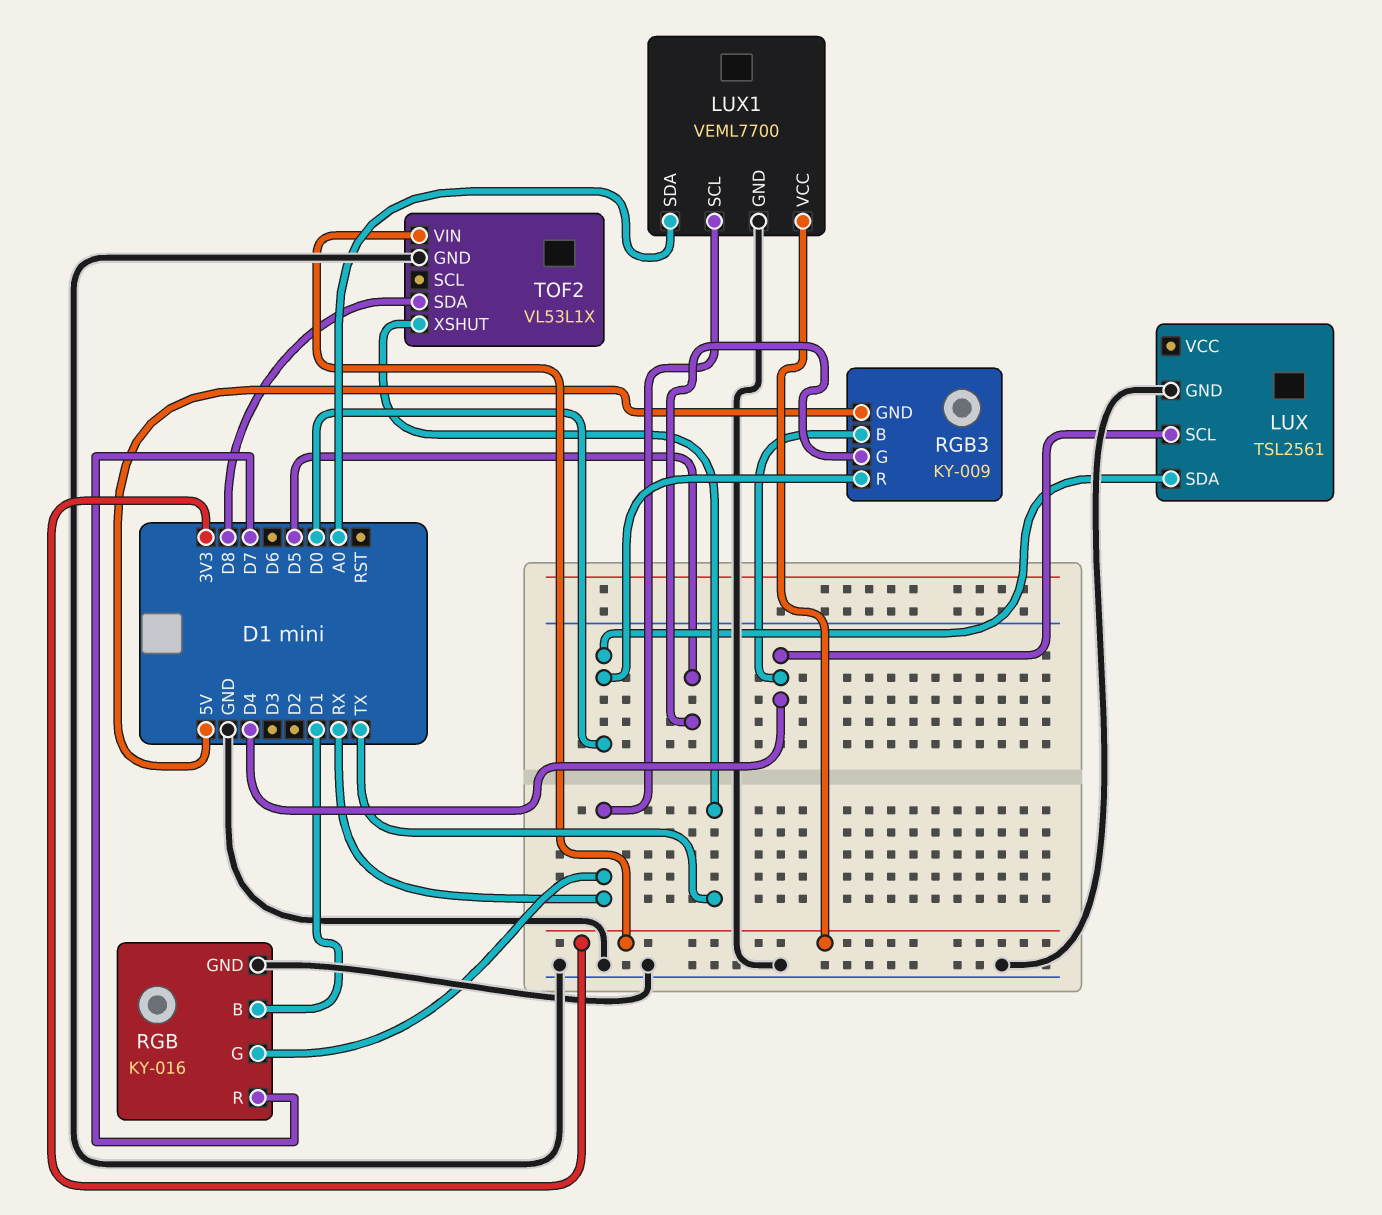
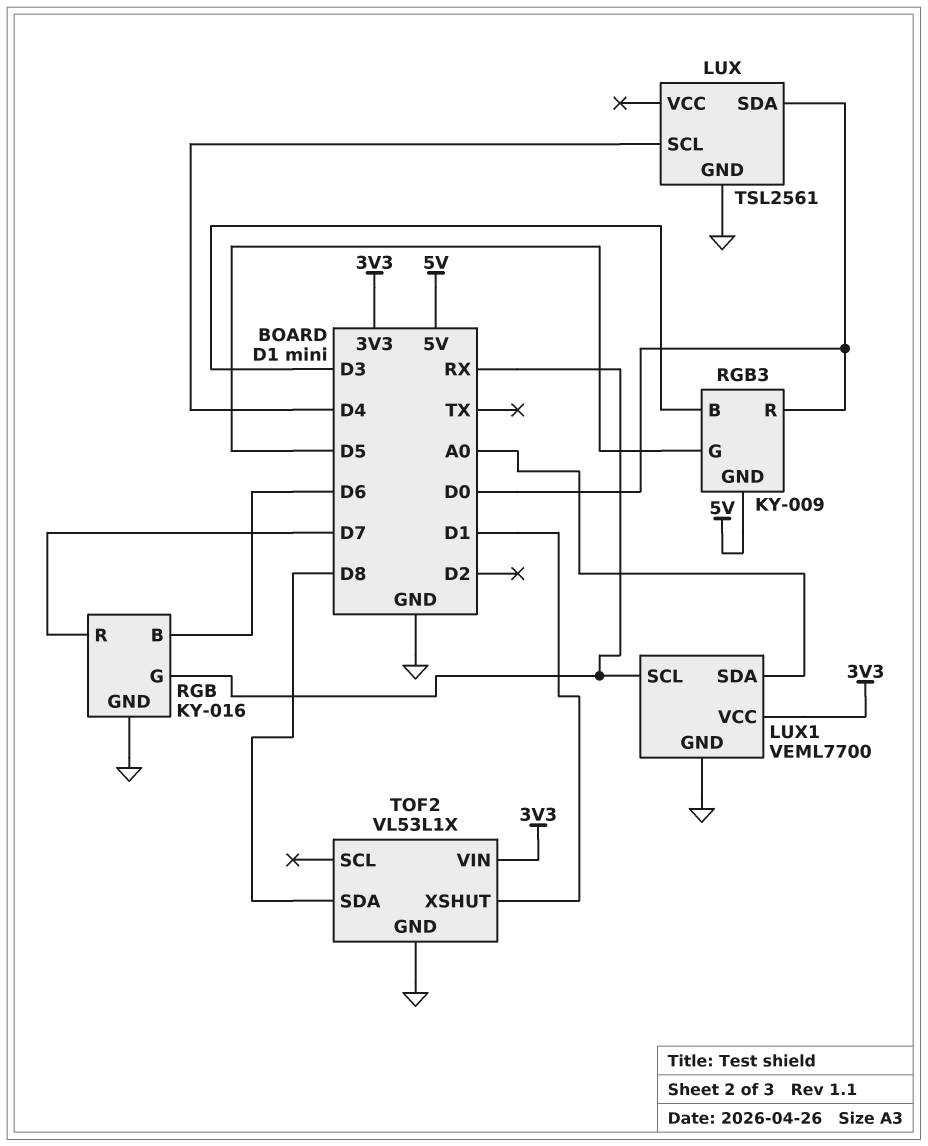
RGB pin B: D1 -> D6
RGB3 pin B: D4 -> D3
TOF2 pin XSHUT: TX -> D1

